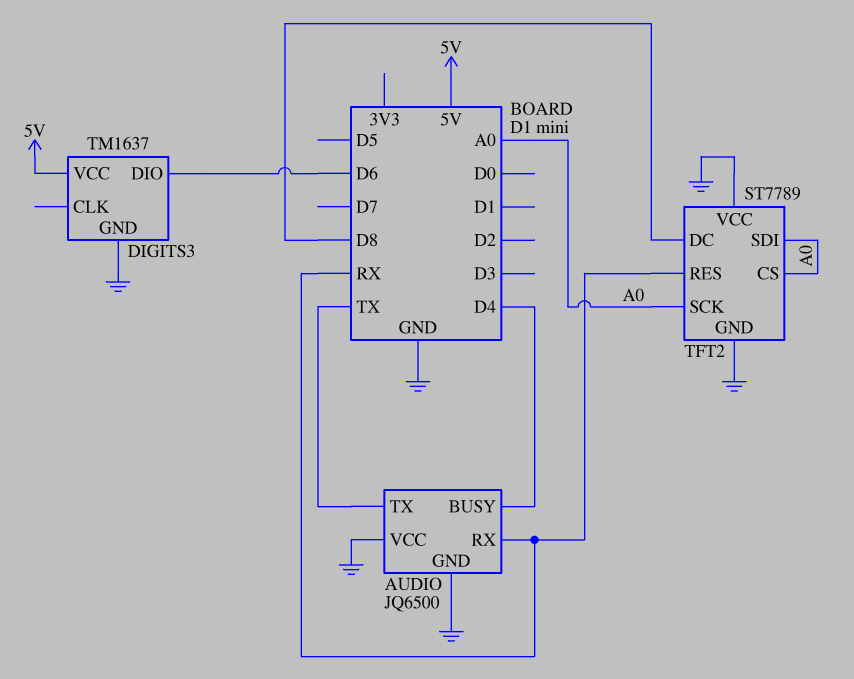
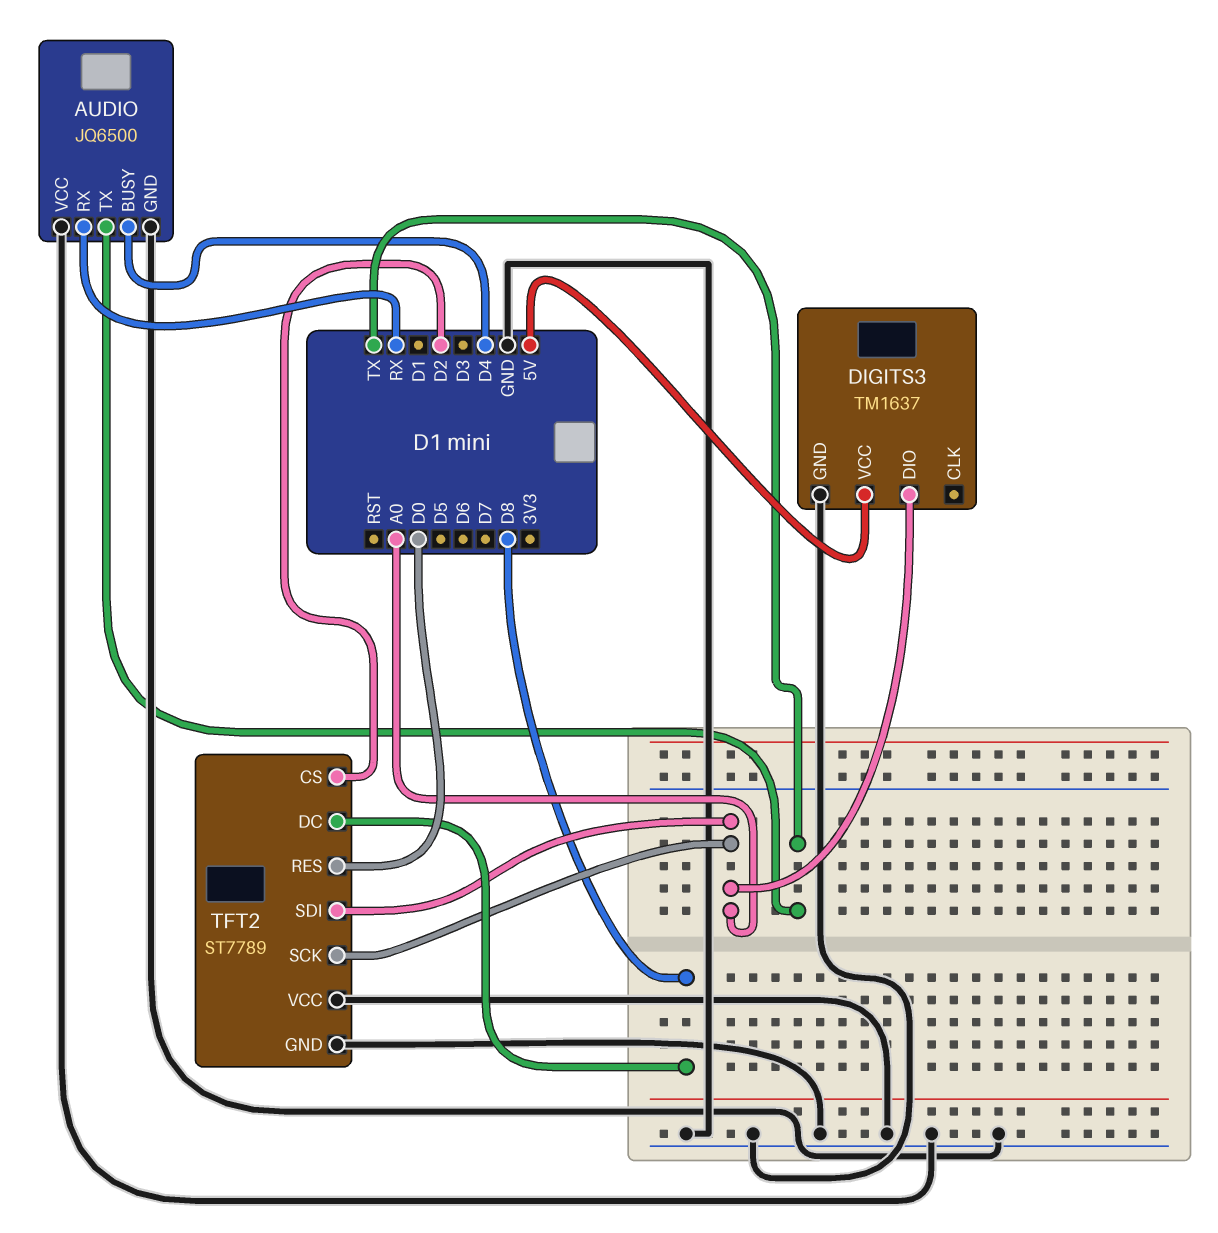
DIGITS3 pin DIO: D6 -> A0
TFT2 pin CS: A0 -> D2
TFT2 pin RES: RX -> D0

